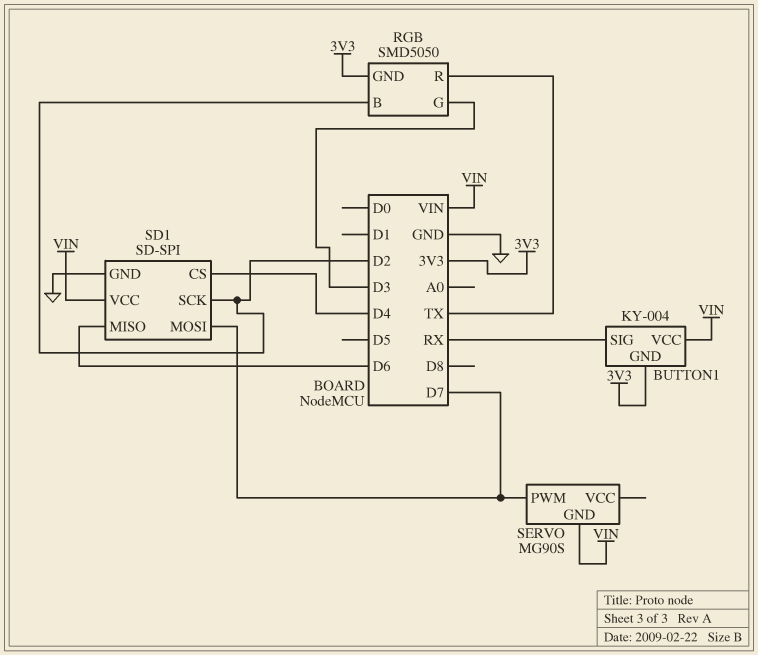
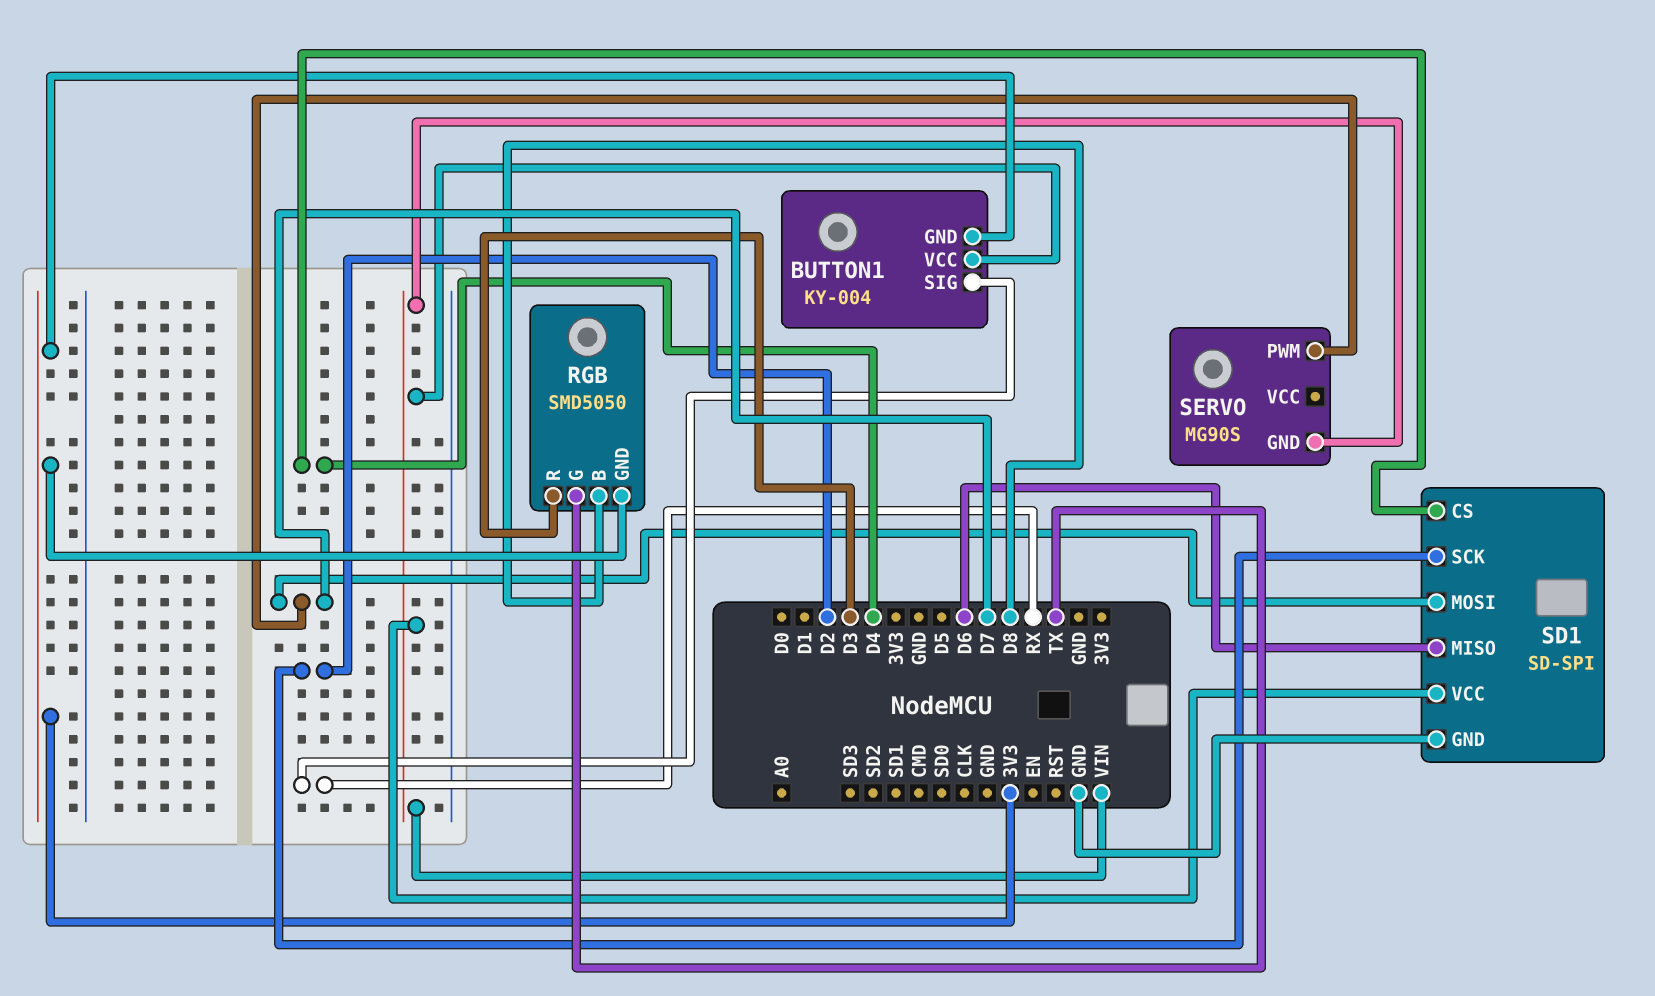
RGB pin B: D2 -> D8
RGB pin G: D3 -> TX
RGB pin R: TX -> D3

